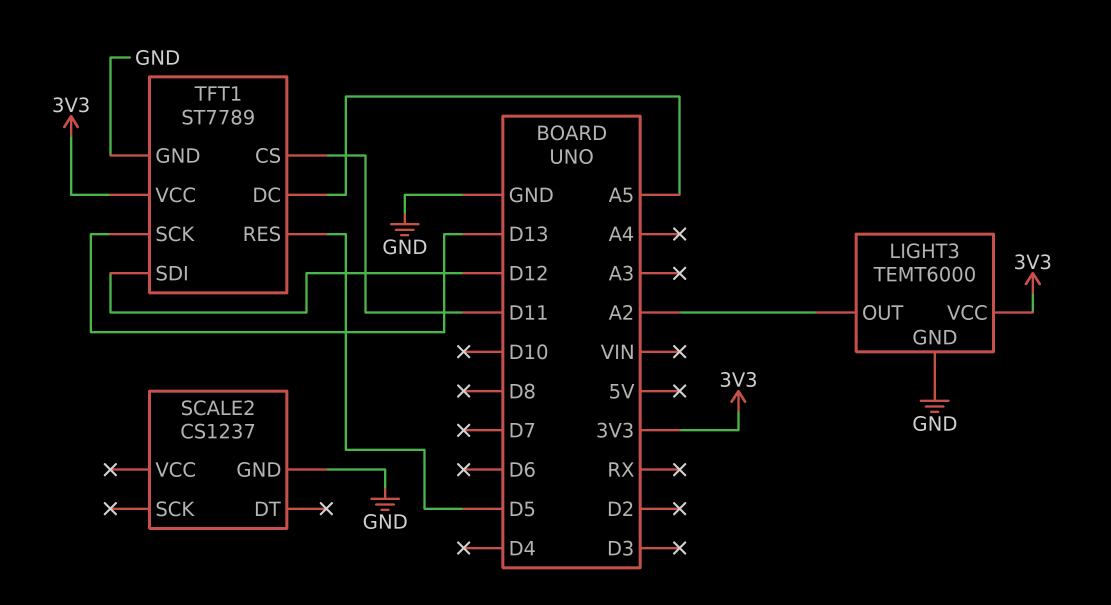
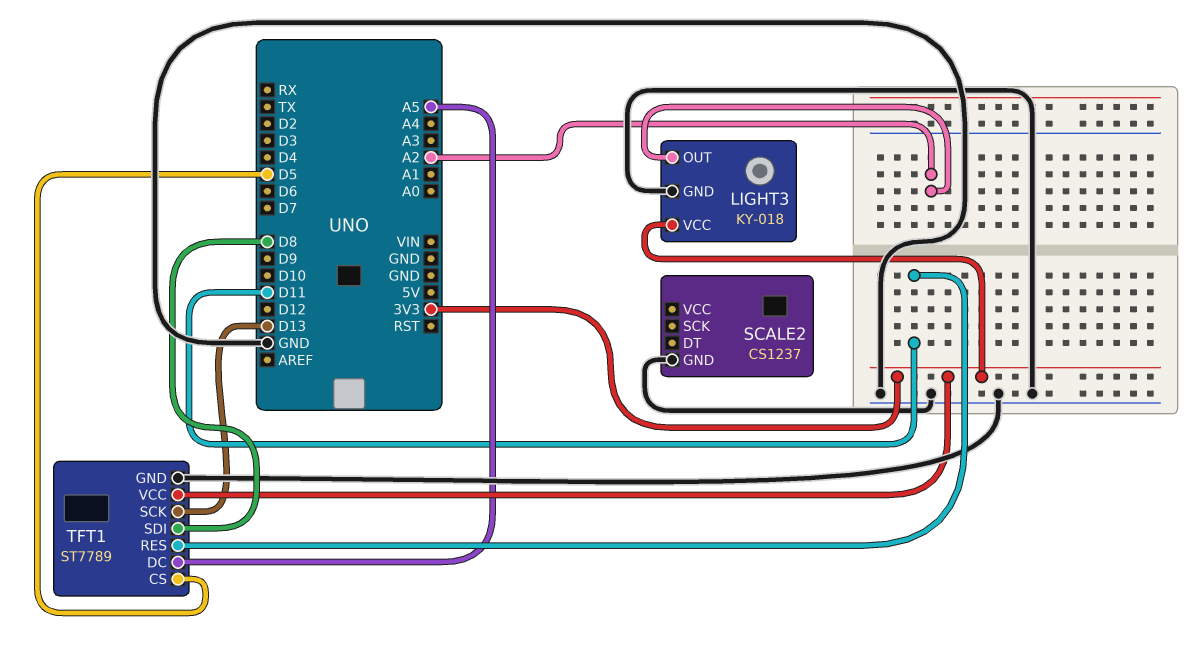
LIGHT3: TEMT6000 -> KY-018
TFT1 pin CS: D11 -> D5
TFT1 pin RES: D5 -> D11
TFT1 pin SDI: D12 -> D8

